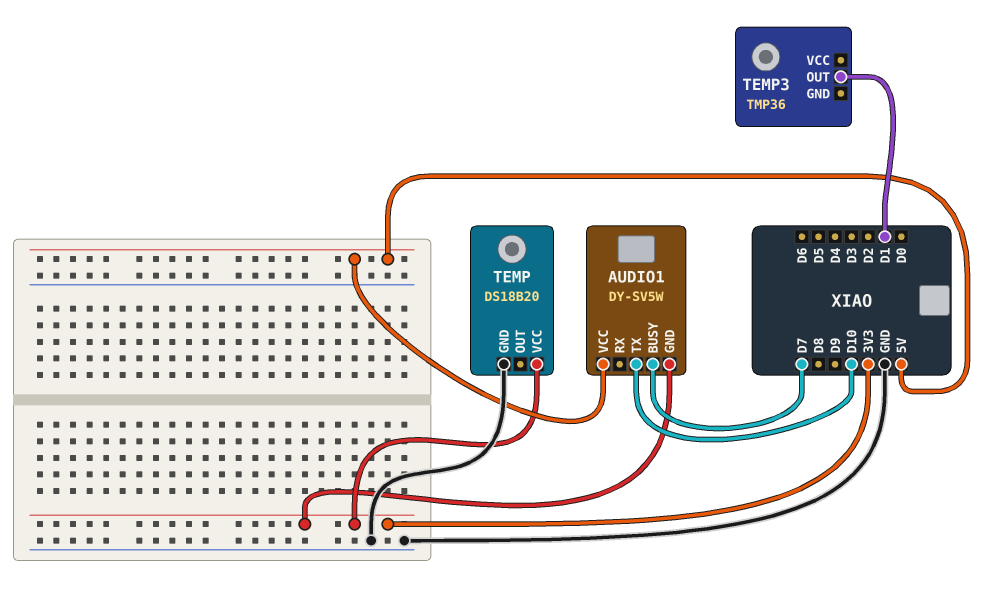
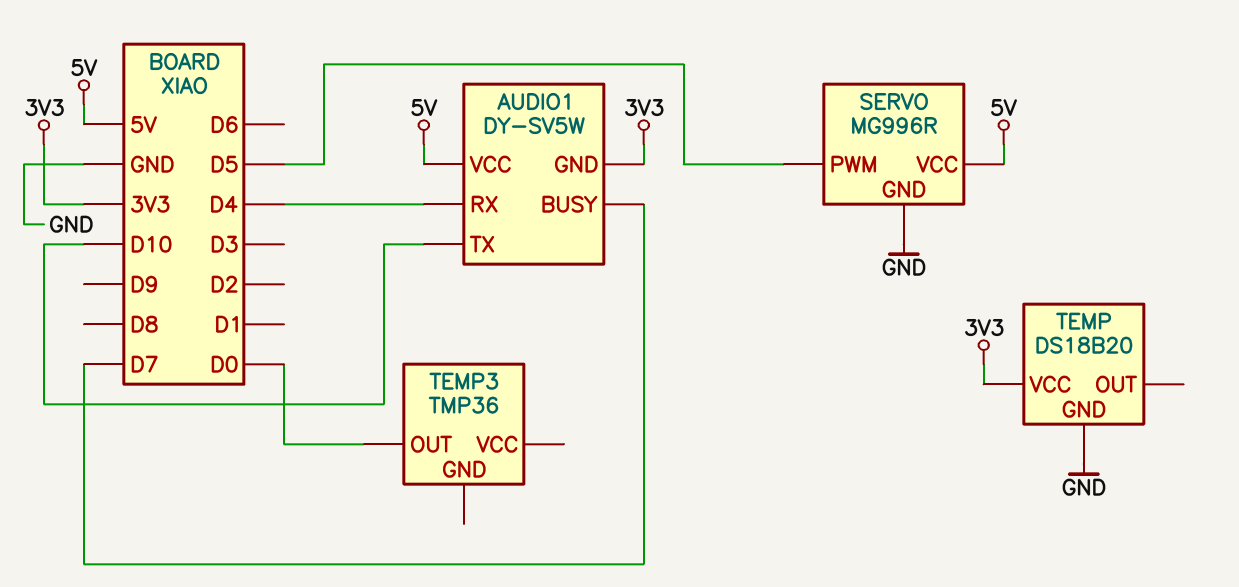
AUDIO1 pin RX: none -> D4
SERVO: none -> MG996R
SERVO pin GND: none -> GND
SERVO pin PWM: none -> D5
SERVO pin VCC: none -> 5V
TEMP3 pin OUT: D1 -> D0

